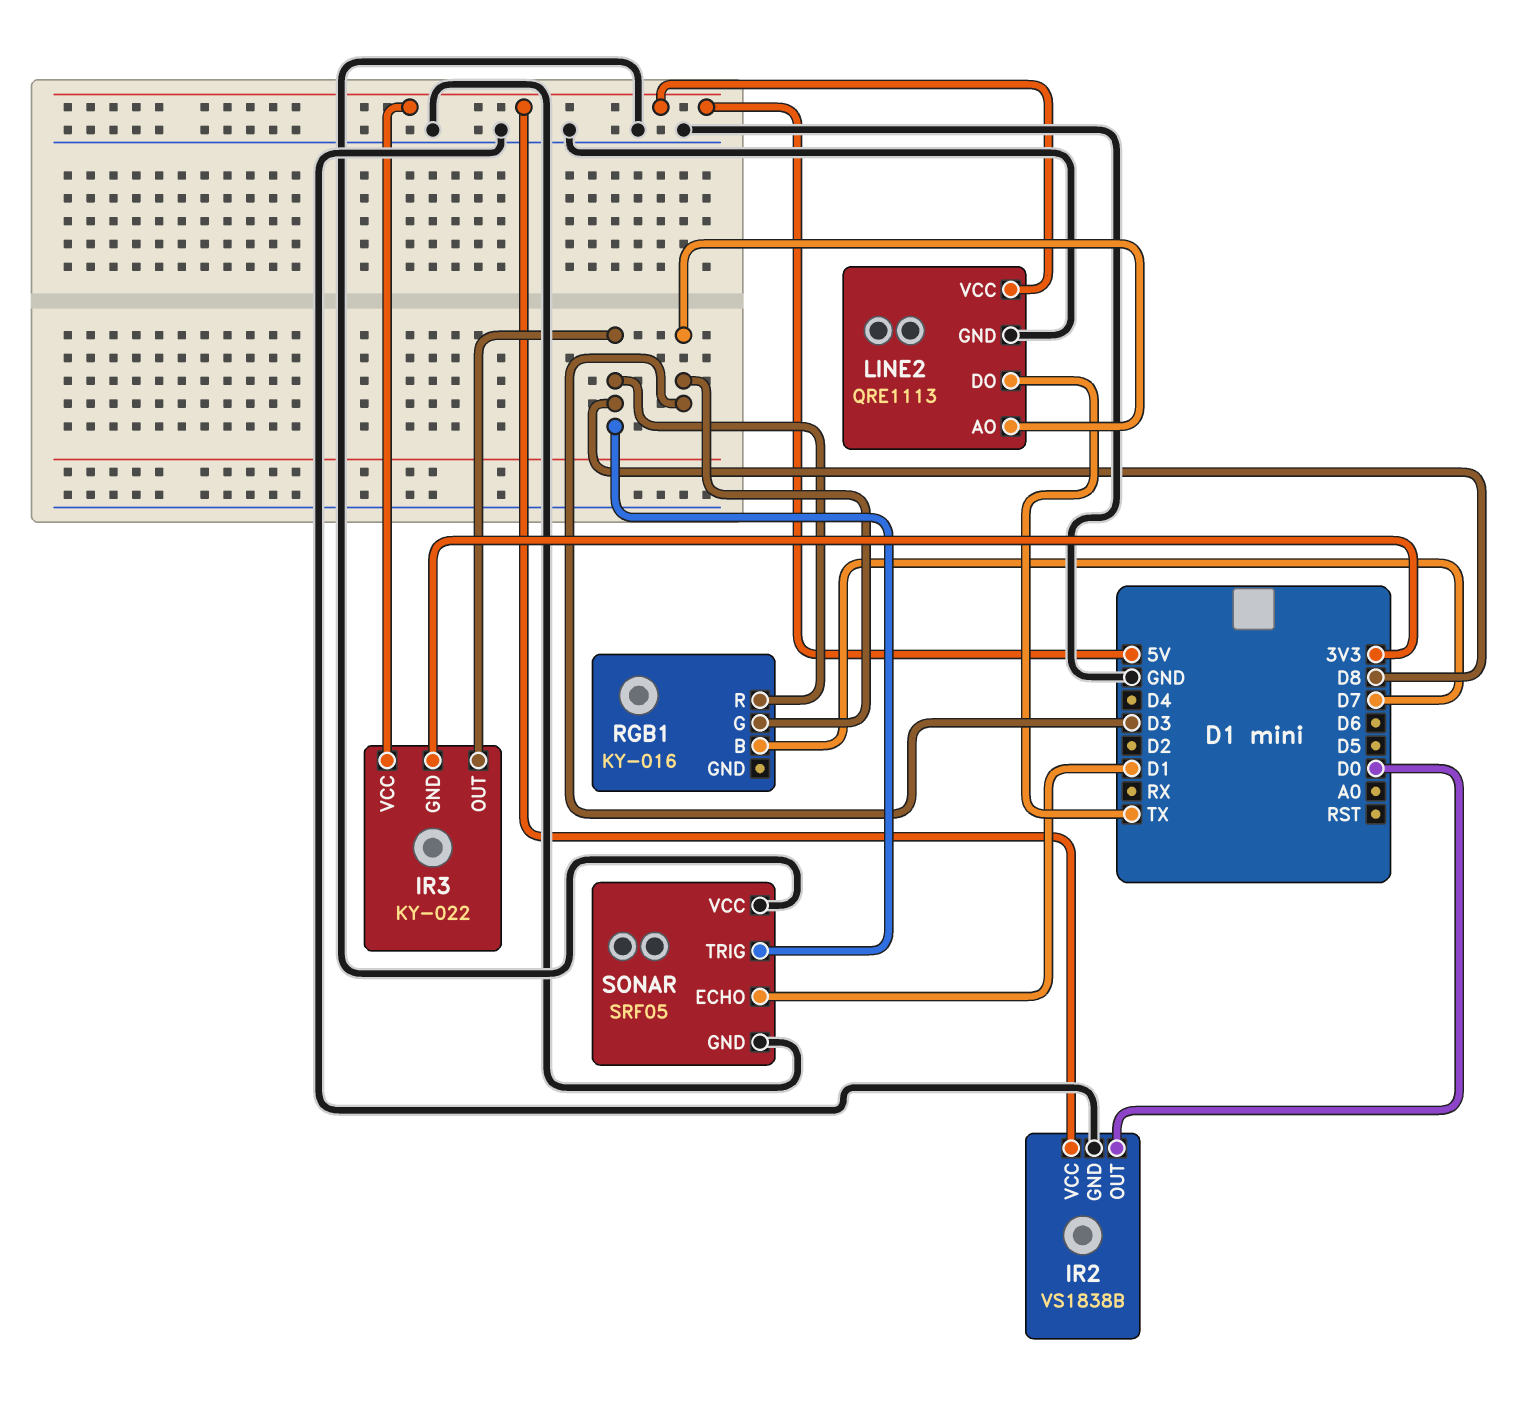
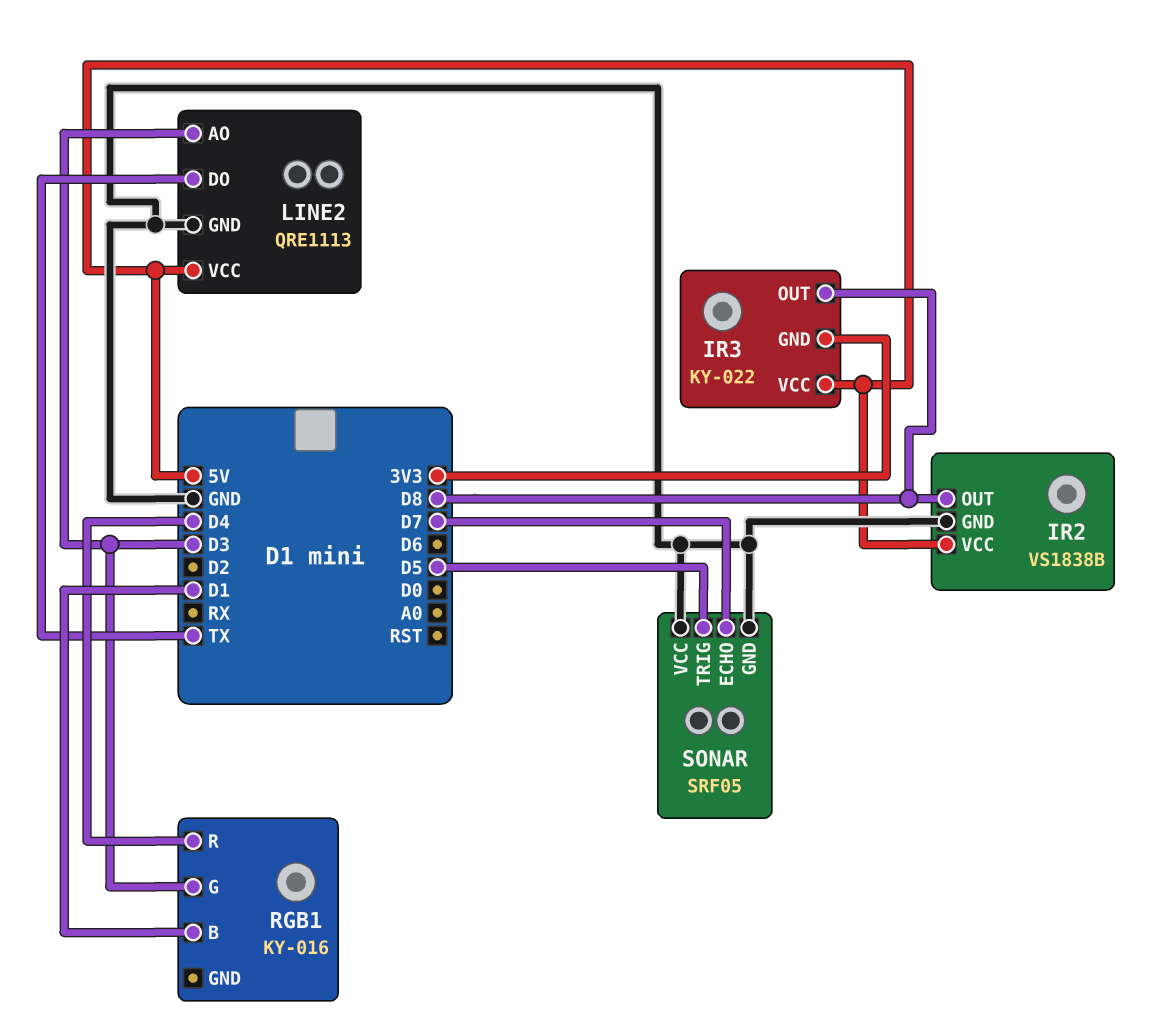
IR2 pin OUT: D0 -> D8
RGB1 pin B: D7 -> D1
RGB1 pin R: D8 -> D4
SONAR pin ECHO: D1 -> D7
SONAR pin TRIG: D8 -> D5

